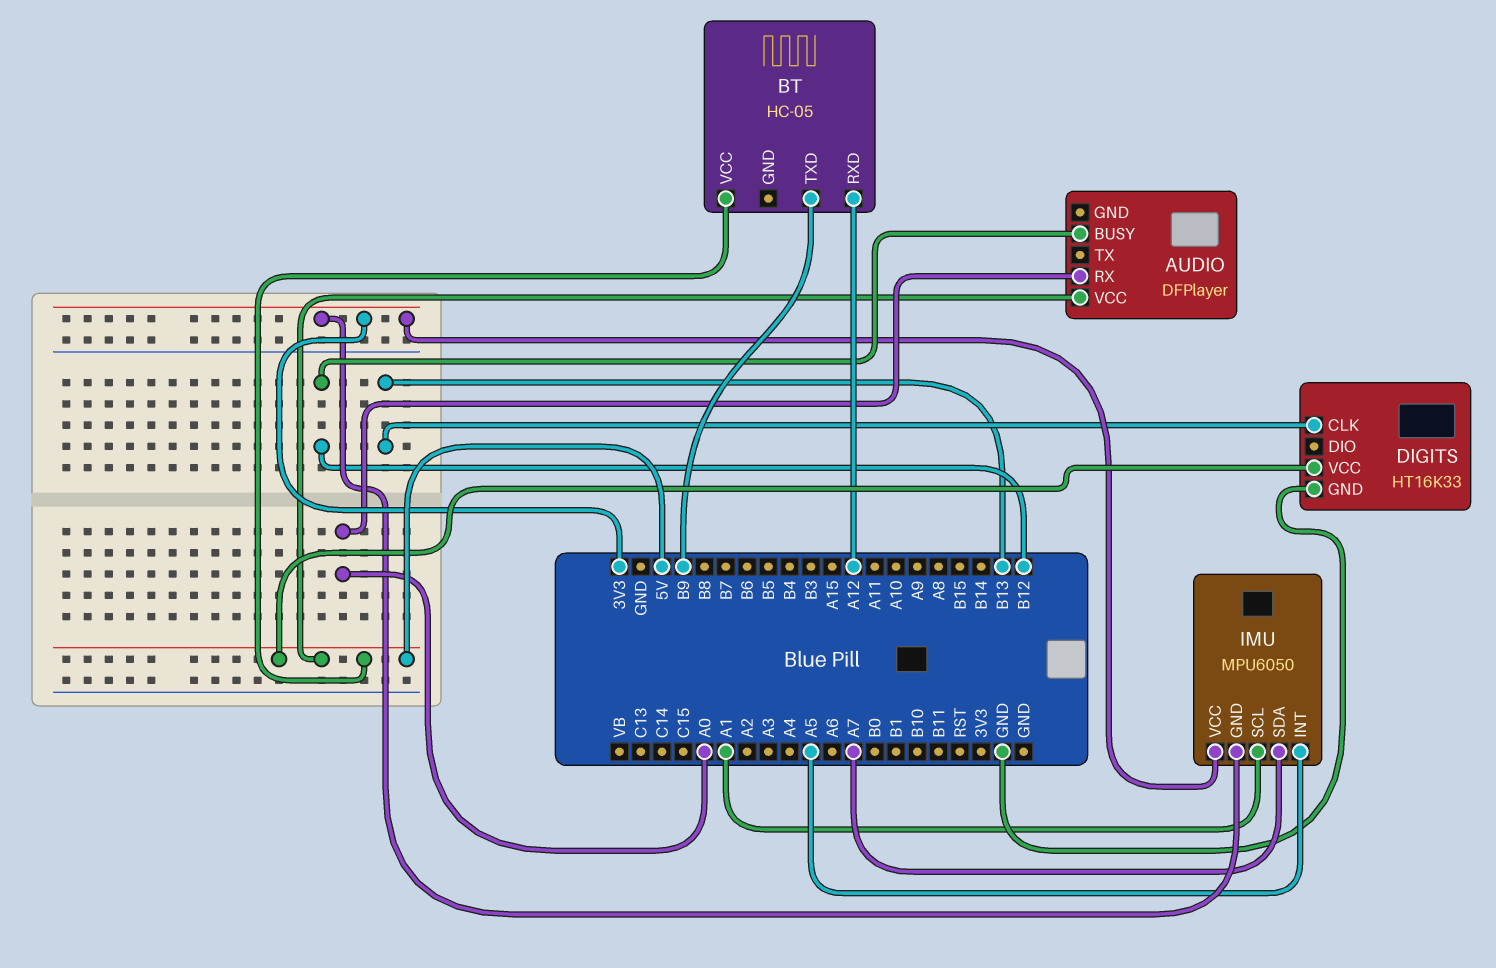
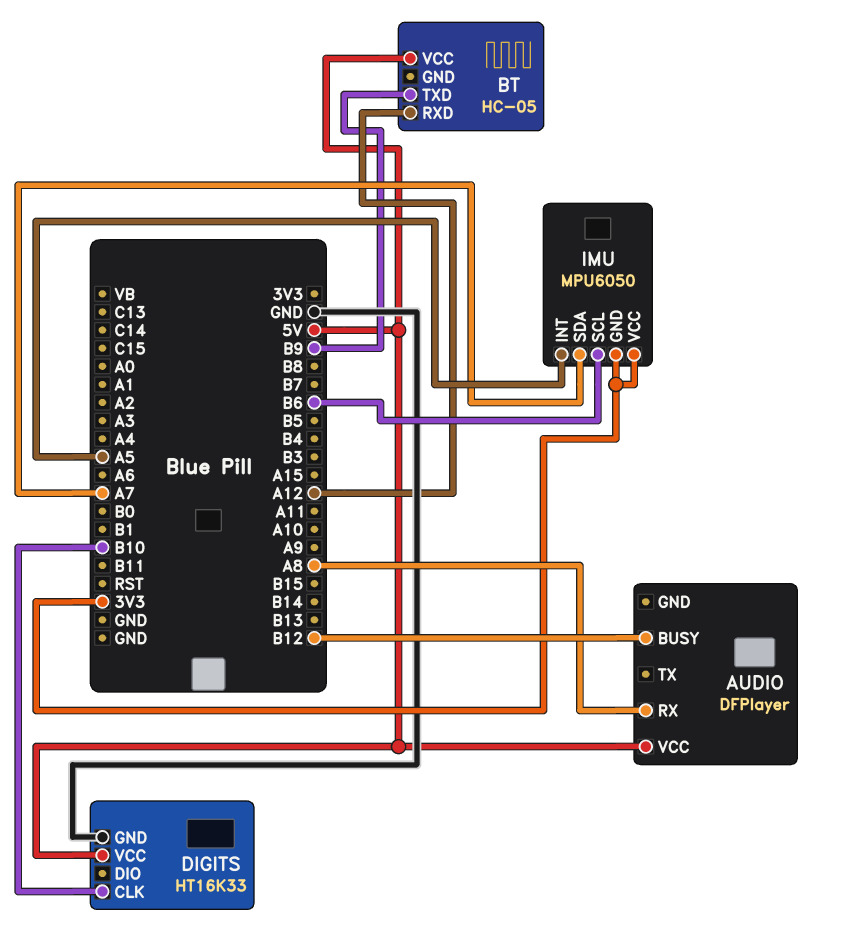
AUDIO pin RX: A0 -> A8
DIGITS pin CLK: B13 -> B10
IMU pin SCL: A1 -> B6

